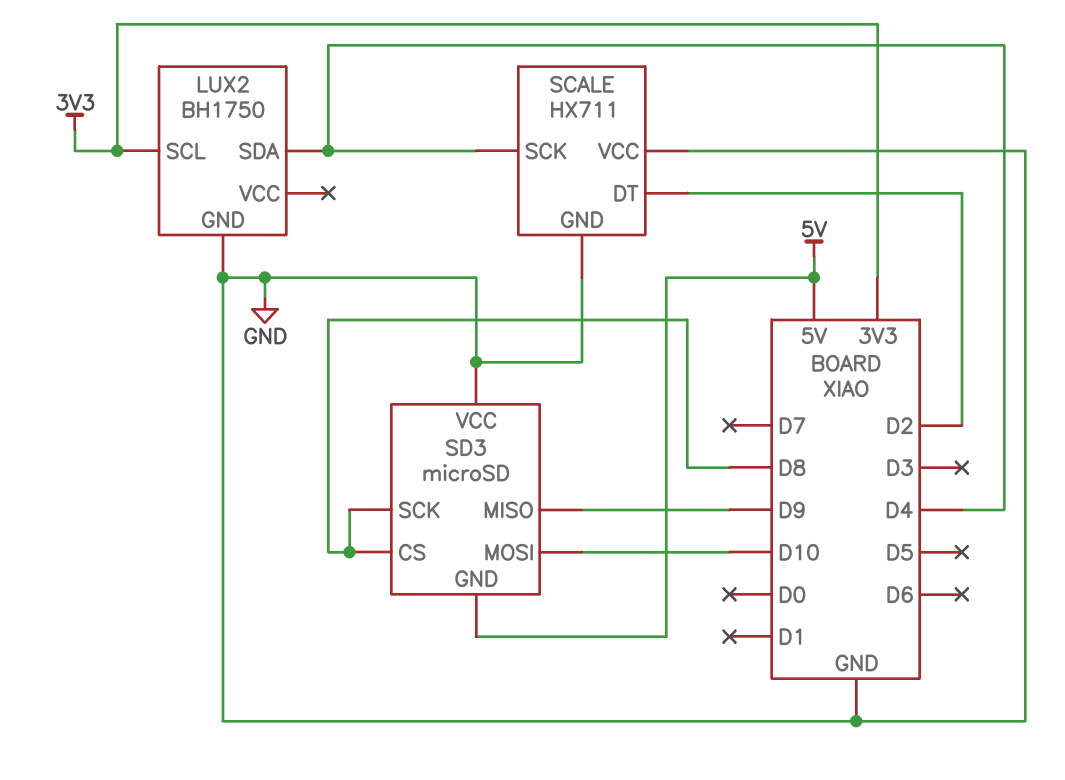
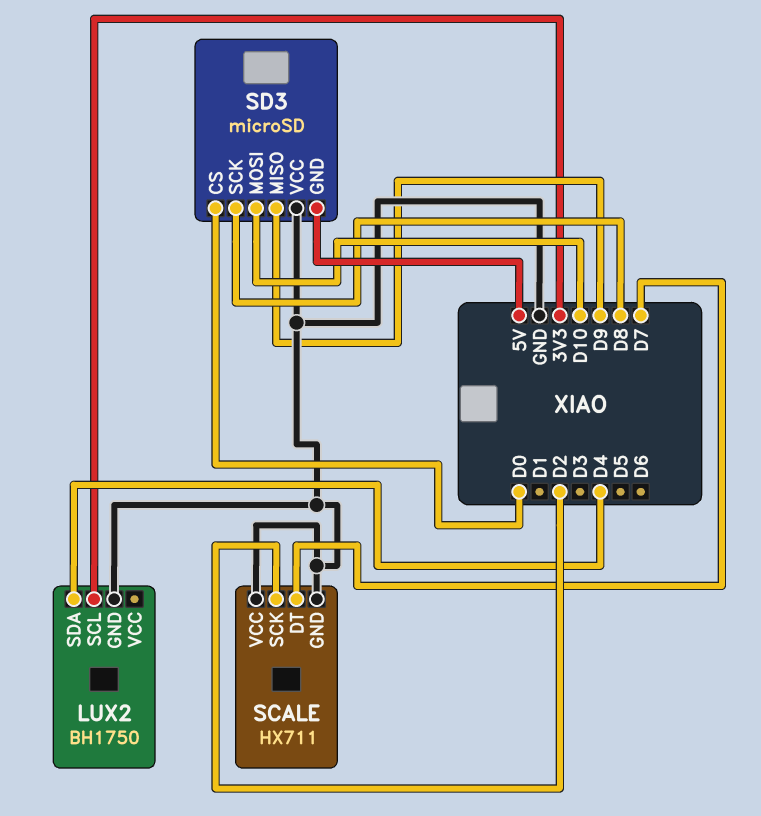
SCALE pin DT: D2 -> D7
SCALE pin SCK: D4 -> D2
SD3 pin CS: D8 -> D0

